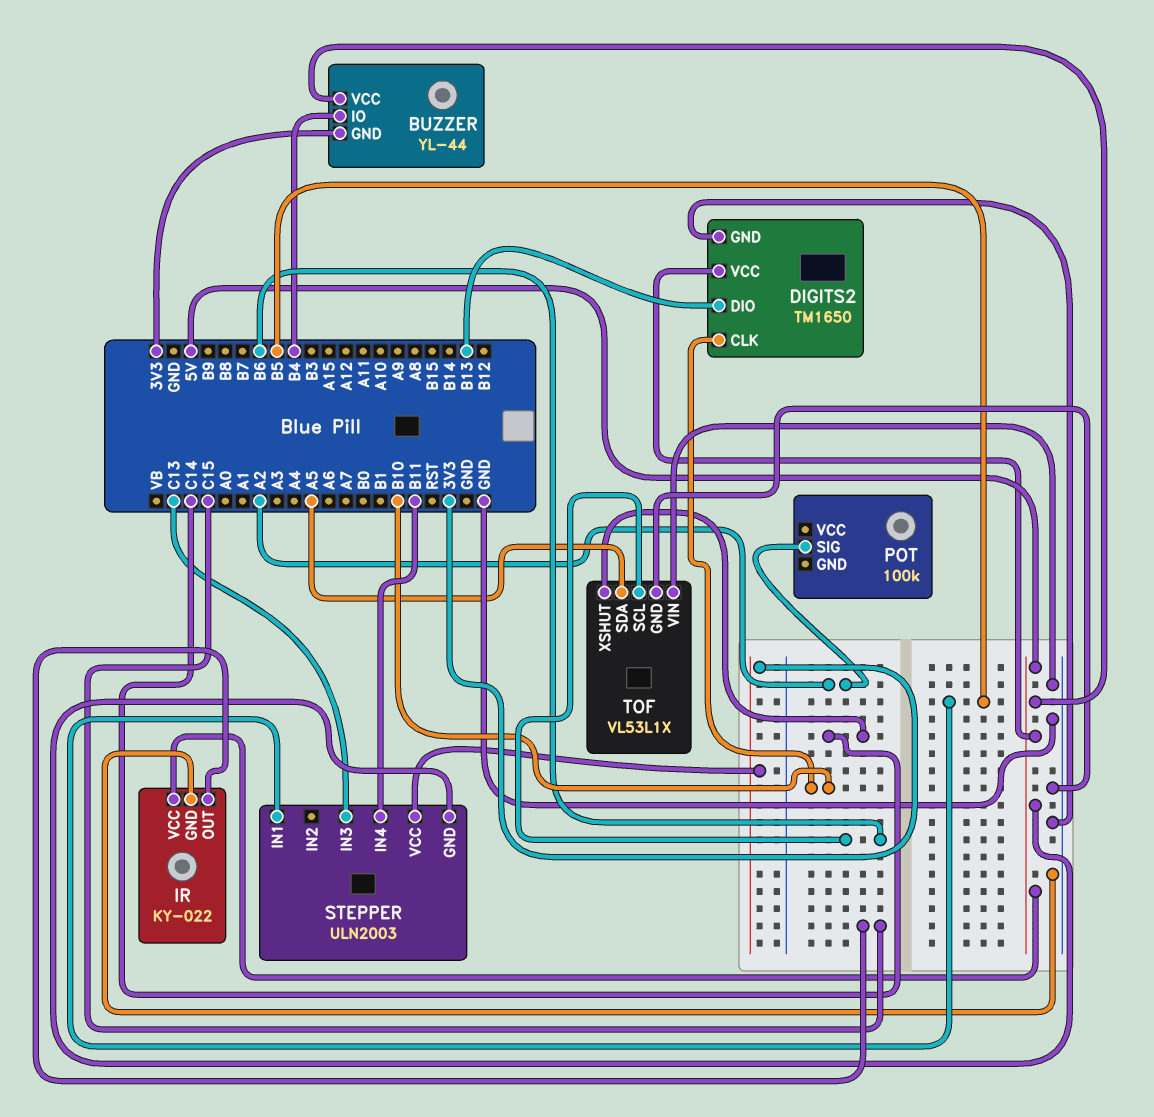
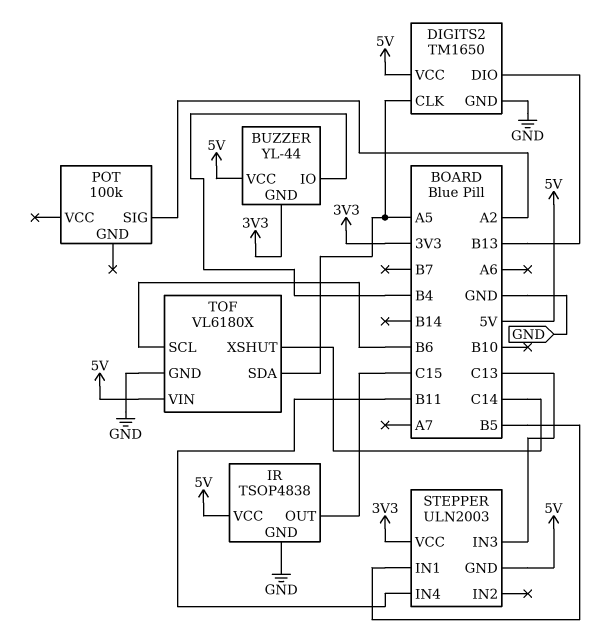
DIGITS2 pin CLK: B10 -> A5
IR: KY-022 -> TSOP4838
TOF: VL53L1X -> VL6180X
TOF pin VIN: GND -> 5V

